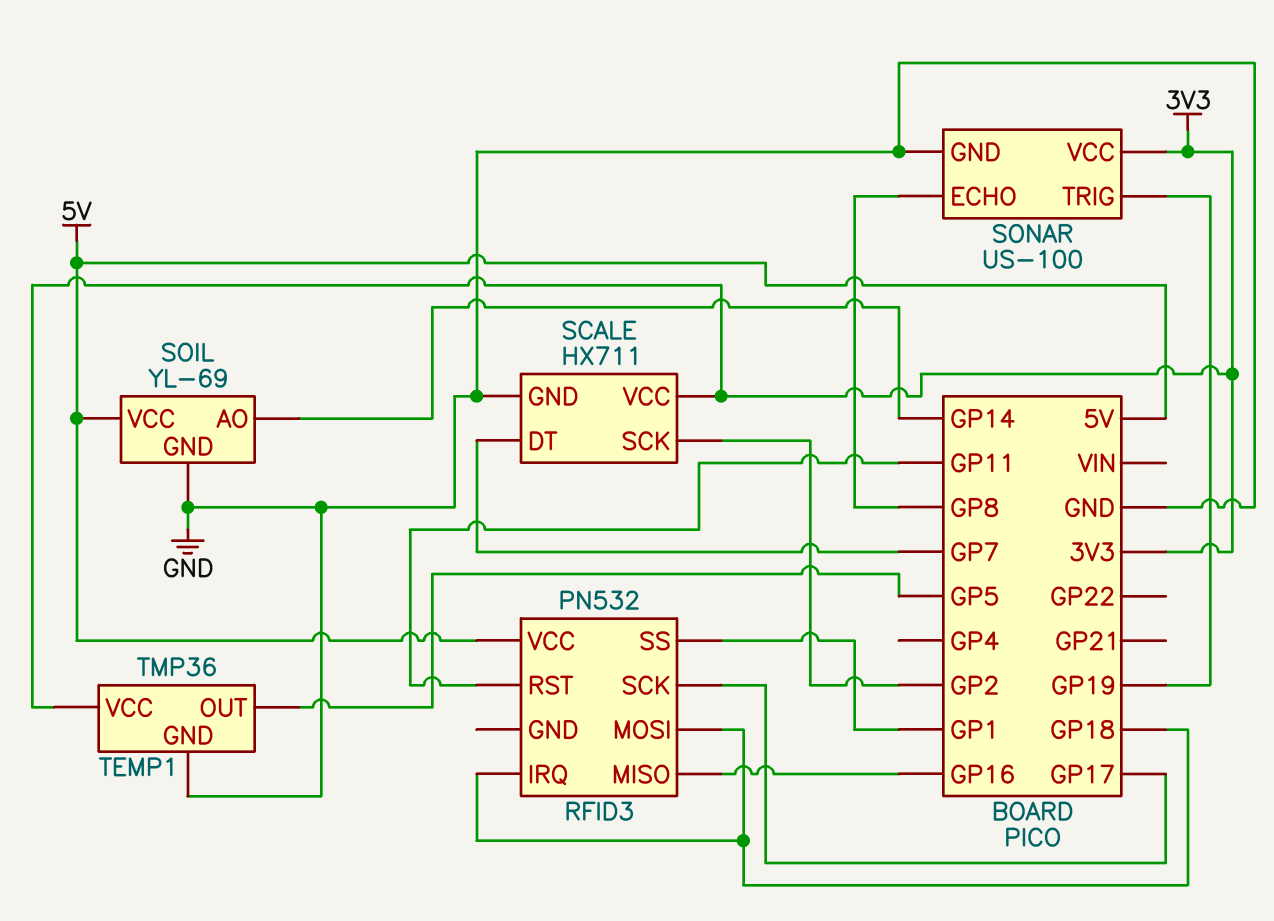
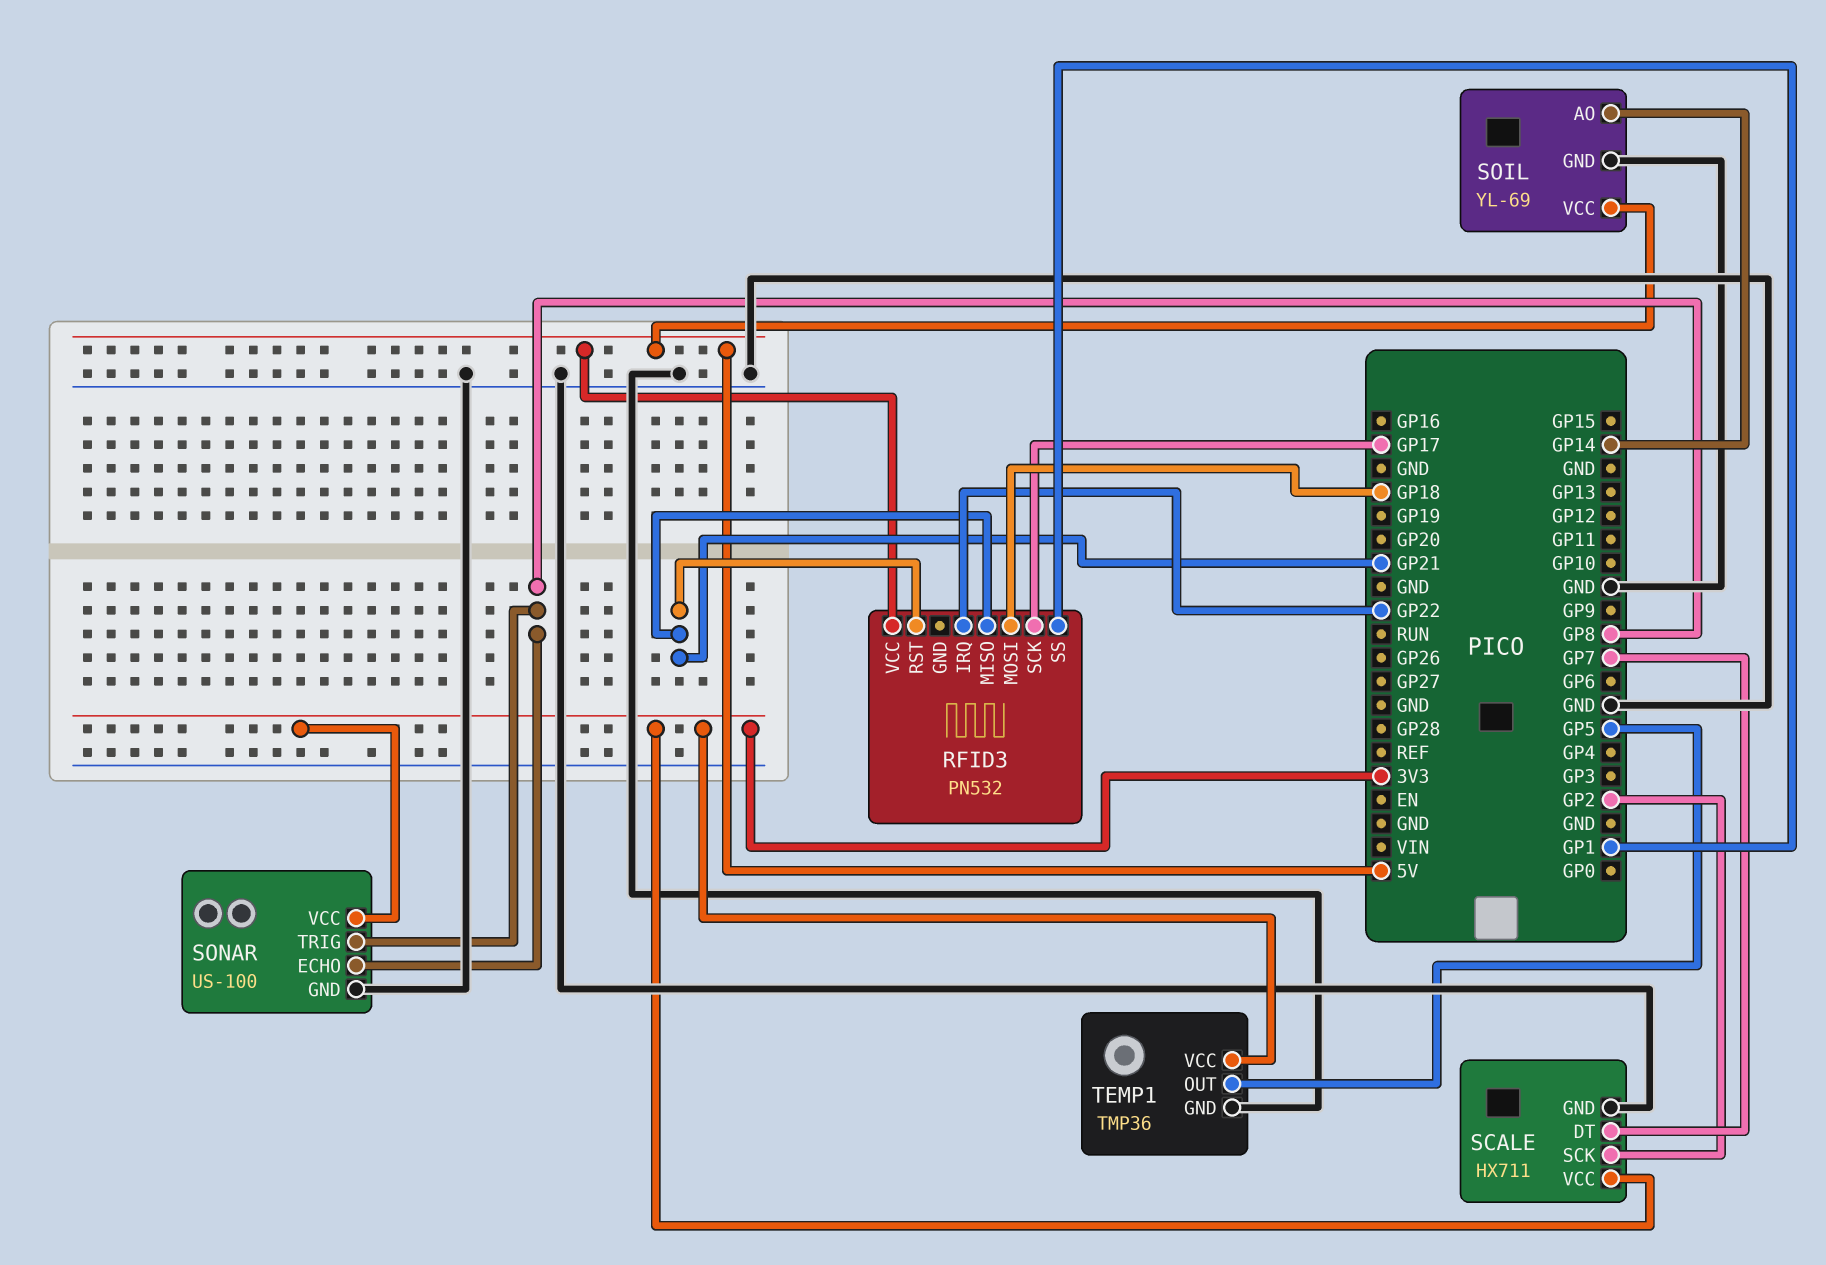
RFID3 pin IRQ: GP18 -> GP22
RFID3 pin MISO: GP16 -> GP21
RFID3 pin RST: GP11 -> GP21
SONAR pin TRIG: GP19 -> GP8

